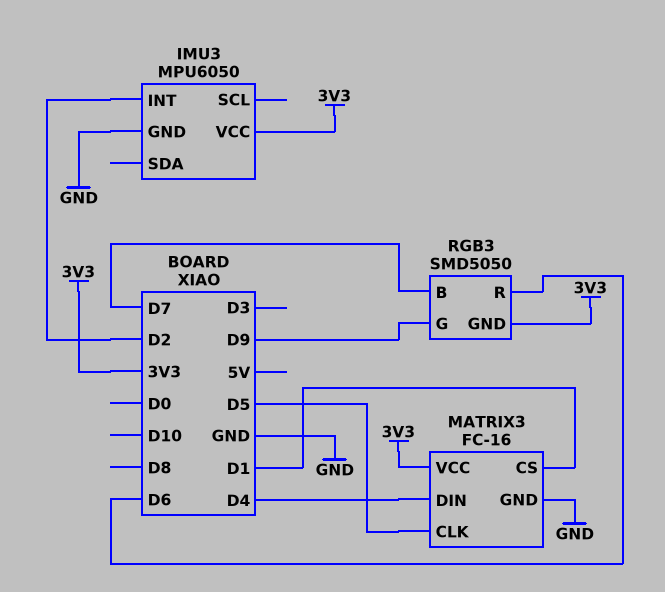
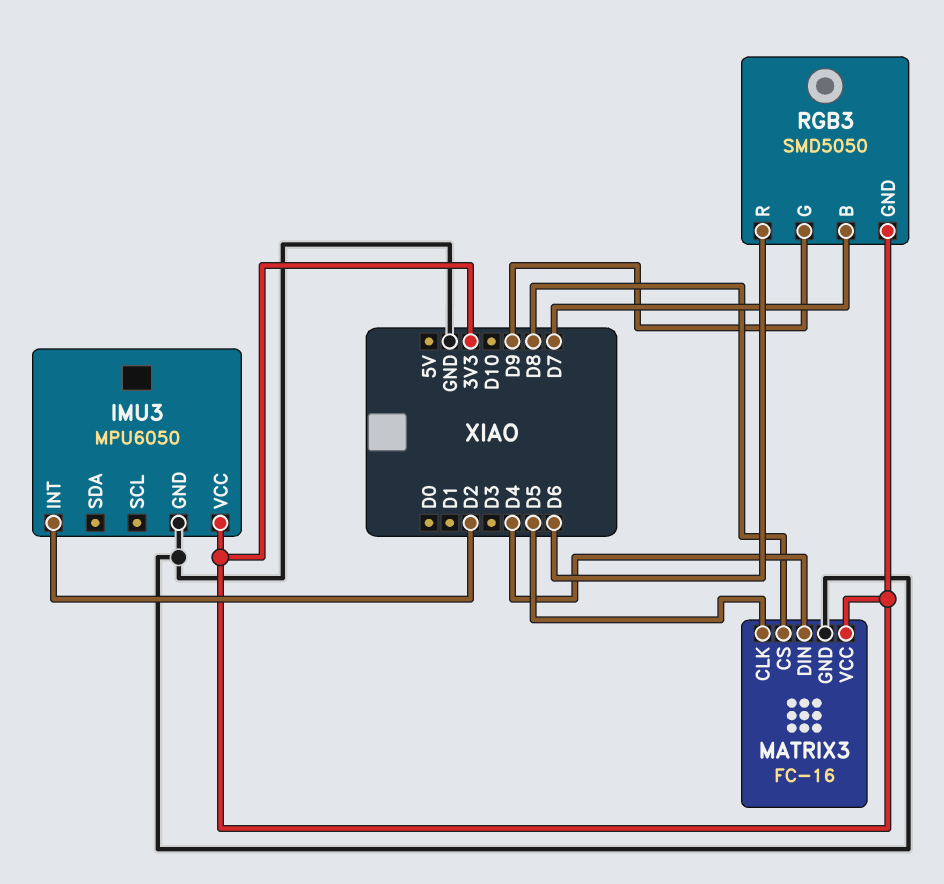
MATRIX3 pin CS: D1 -> D8

